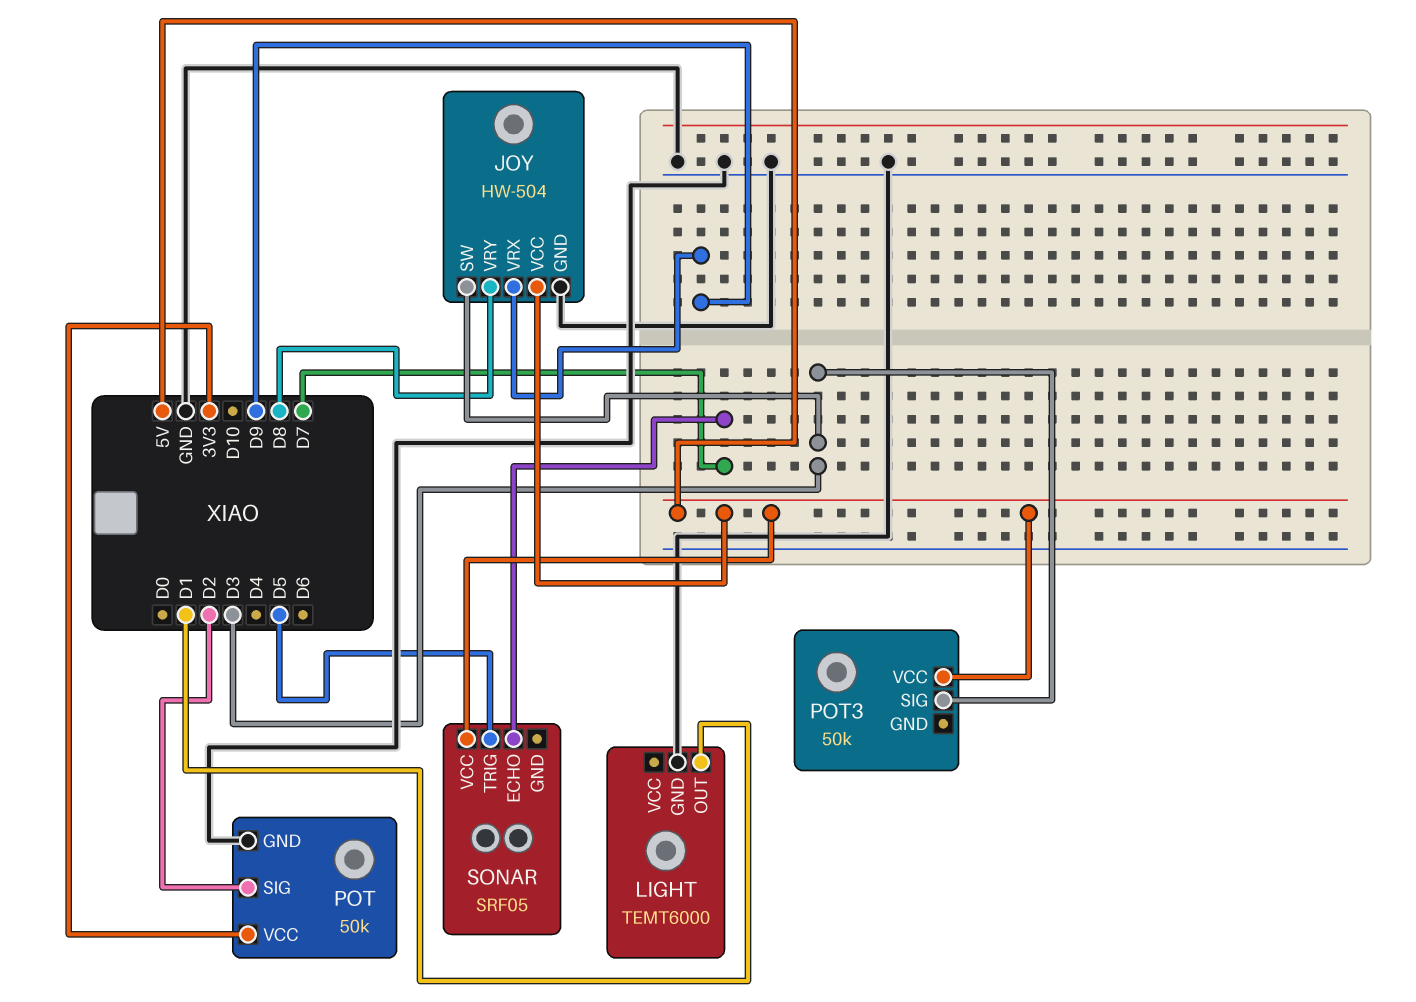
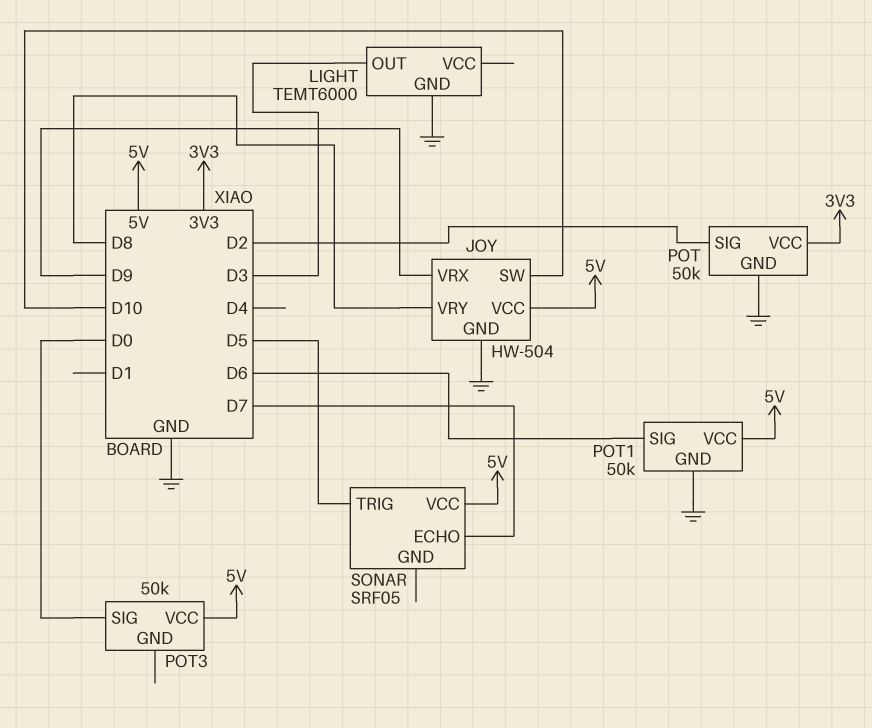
JOY pin SW: D3 -> D10
LIGHT pin OUT: D1 -> D3
POT1: none -> 50k
POT1 pin GND: none -> GND
POT1 pin SIG: none -> D6
POT1 pin VCC: none -> 5V
POT3 pin SIG: D3 -> D0

